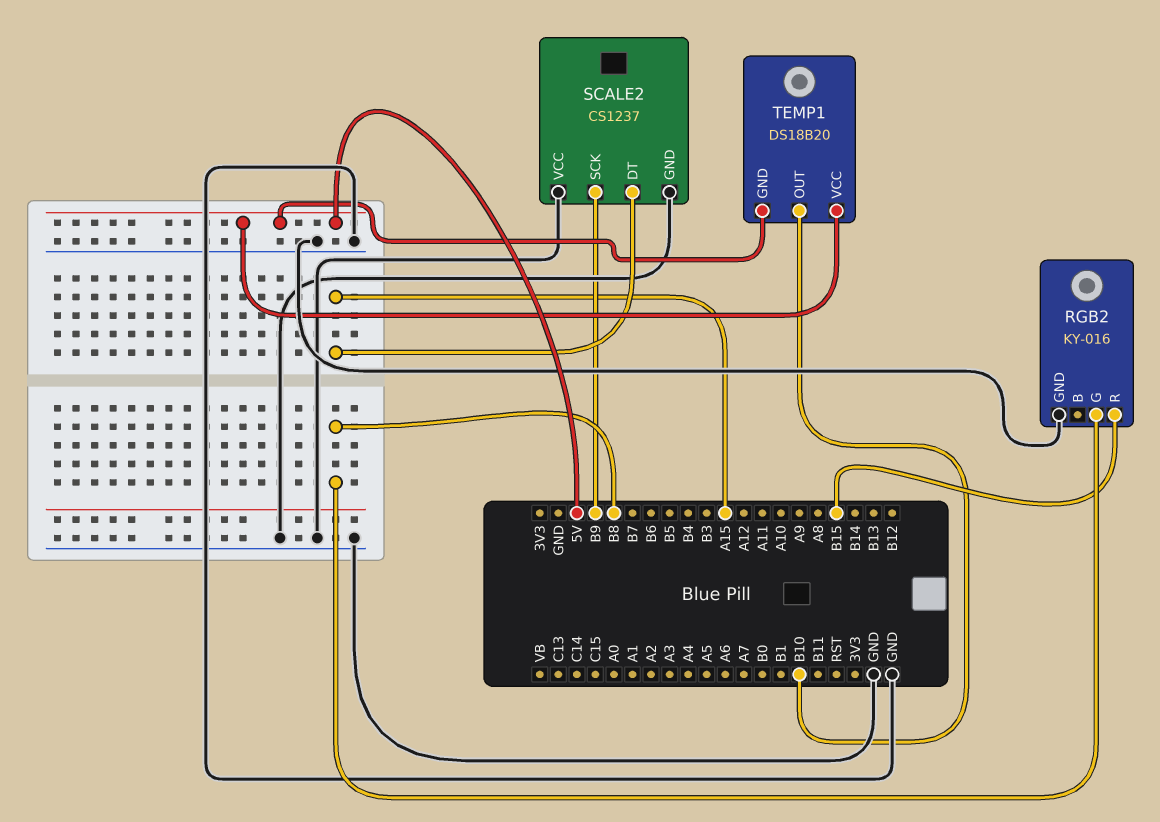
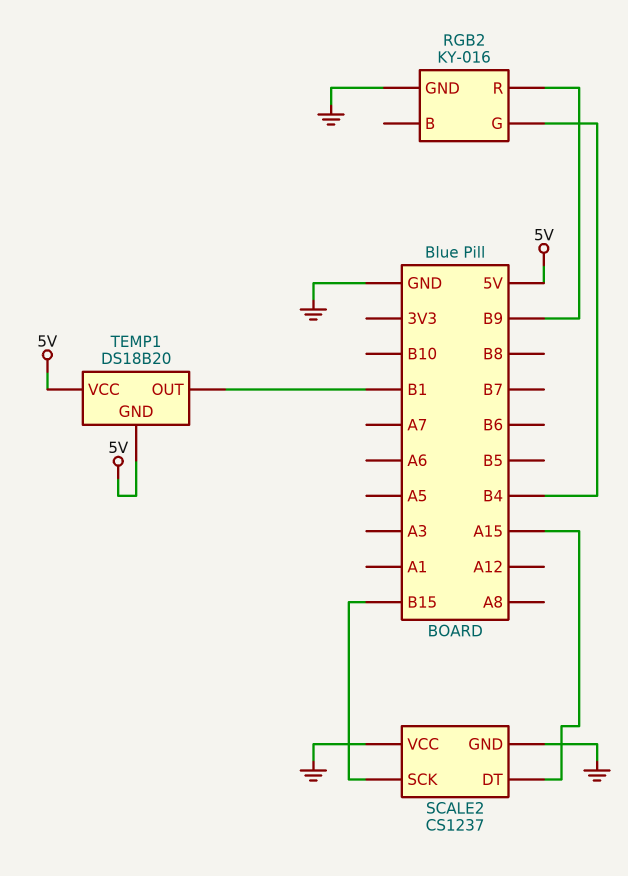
RGB2 pin G: B8 -> B4
RGB2 pin R: B15 -> B9
SCALE2 pin SCK: B9 -> B15
TEMP1 pin OUT: B10 -> B1

